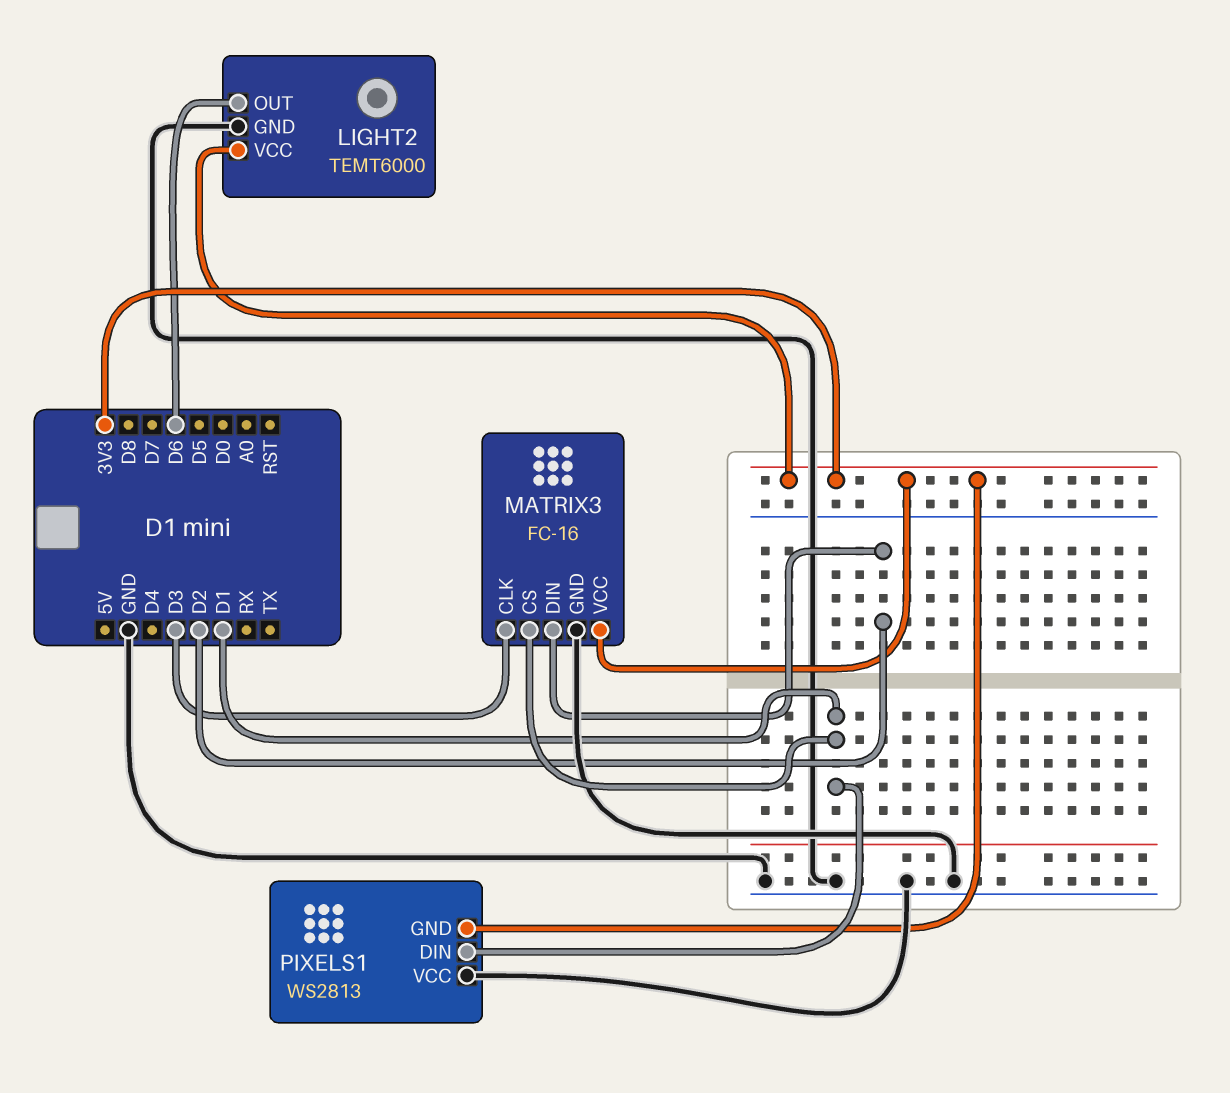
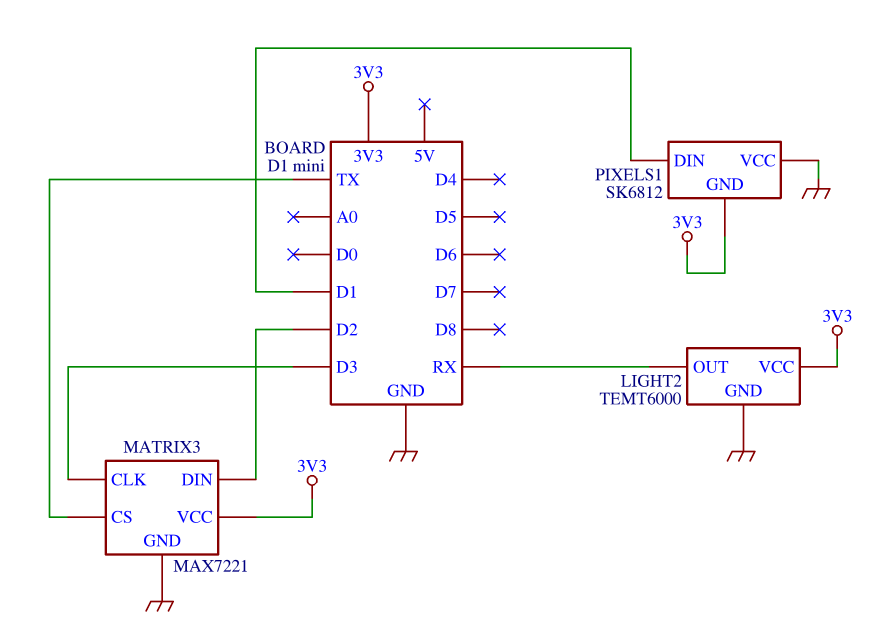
LIGHT2 pin OUT: D6 -> RX
MATRIX3: FC-16 -> MAX7221
MATRIX3 pin CS: D1 -> TX
PIXELS1: WS2813 -> SK6812

